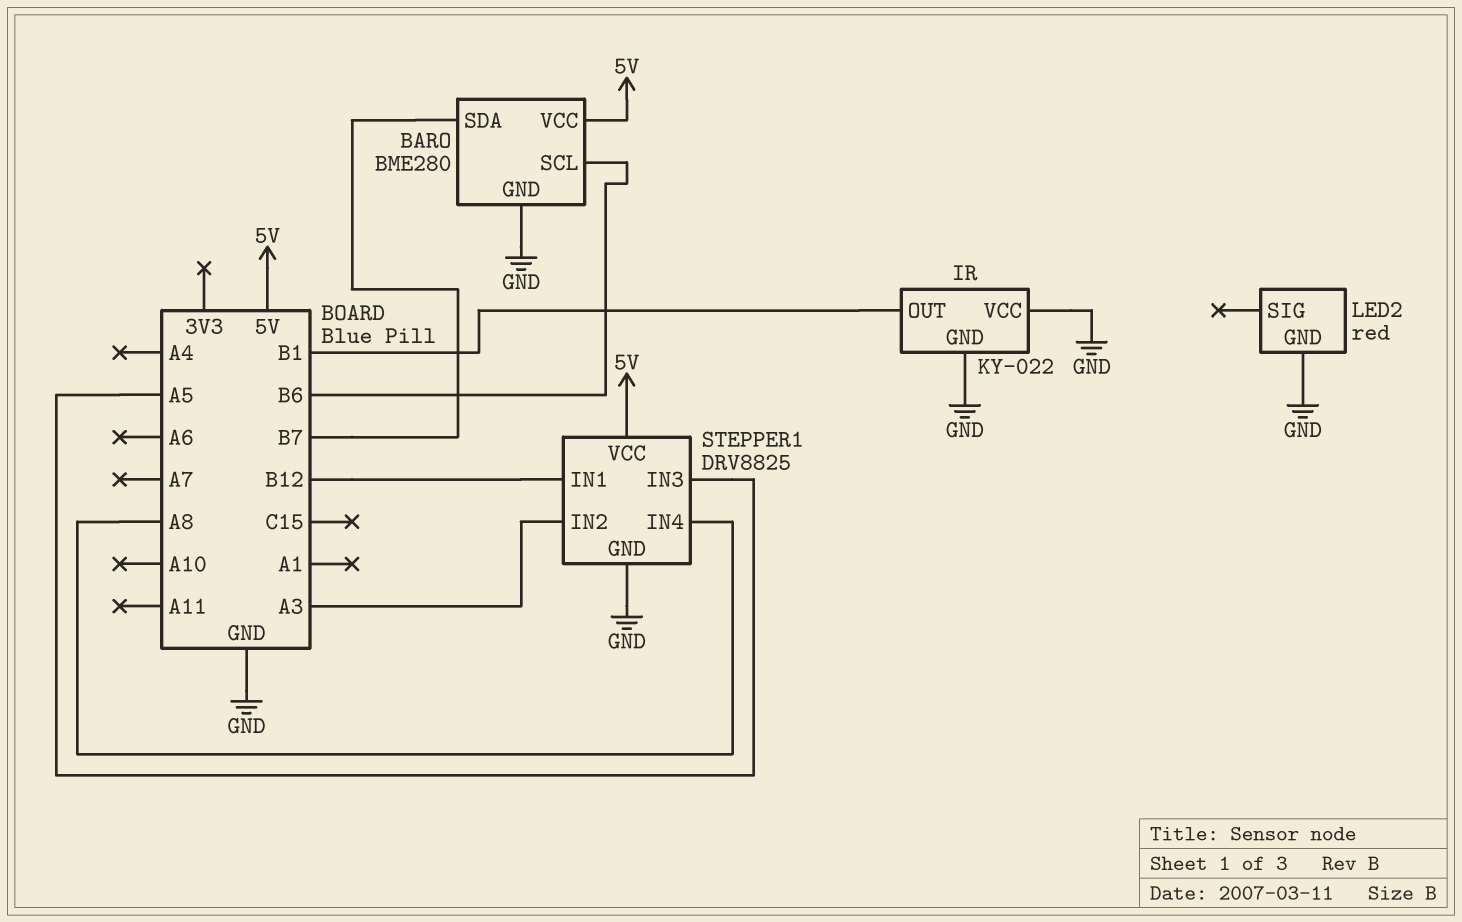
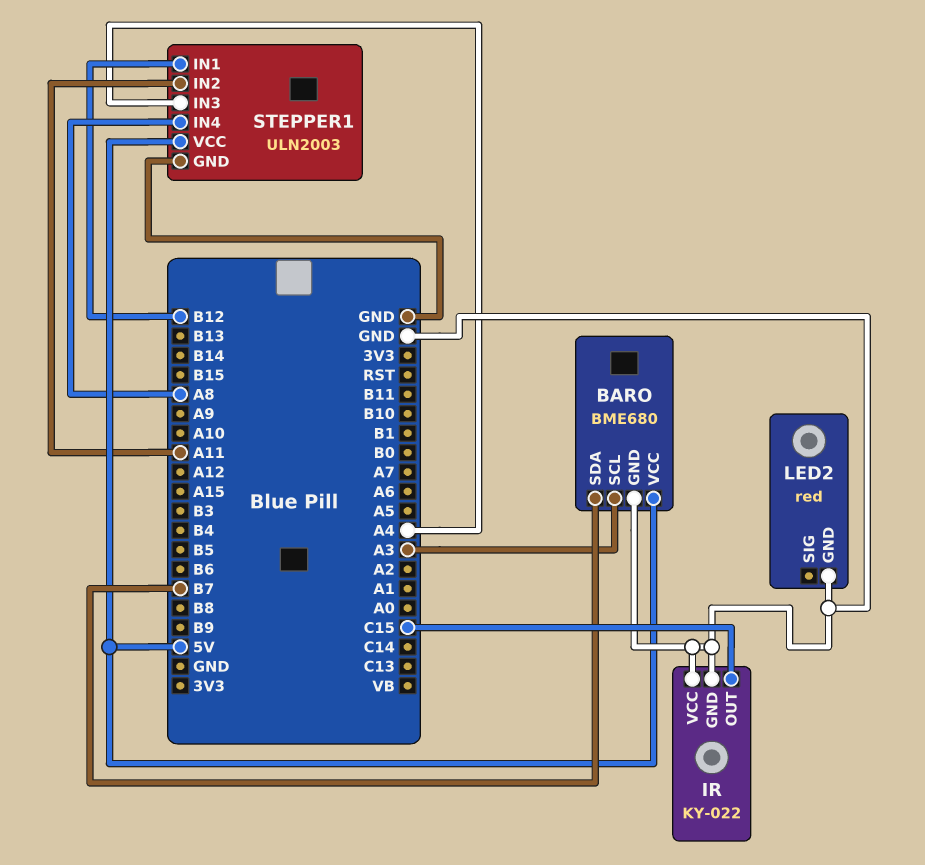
BARO: BME280 -> BME680
BARO pin SCL: B6 -> A3
IR pin OUT: B1 -> C15
STEPPER1: DRV8825 -> ULN2003
STEPPER1 pin IN2: A3 -> A11
STEPPER1 pin IN3: A5 -> A4

